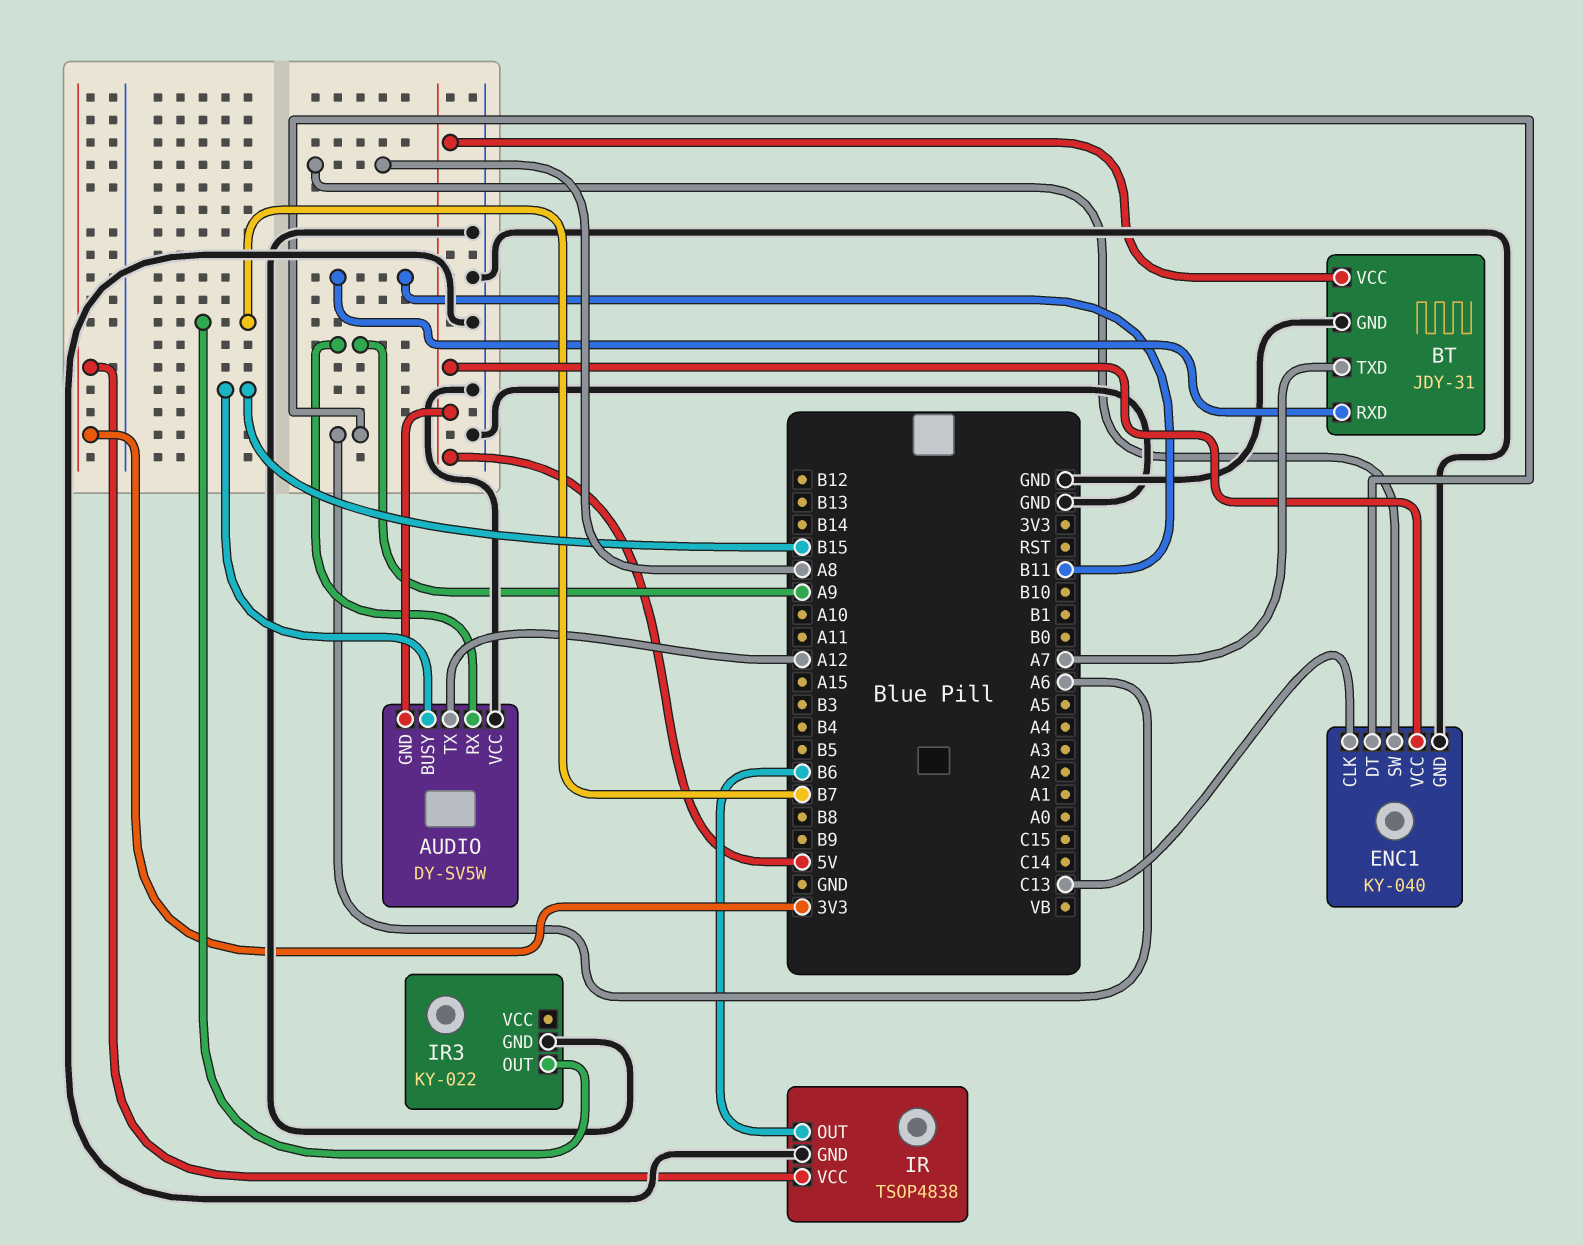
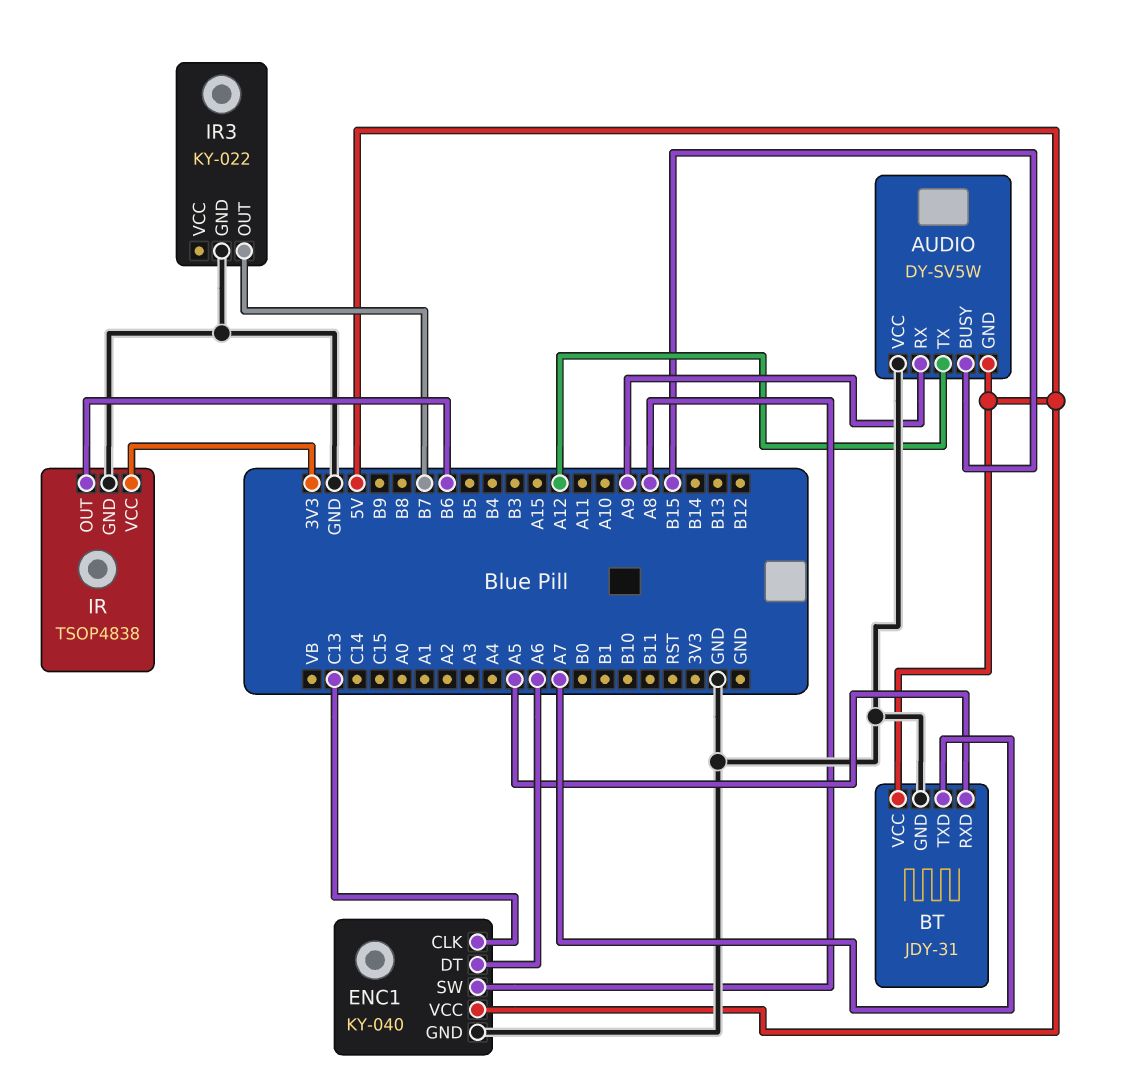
BT pin RXD: B11 -> A5

